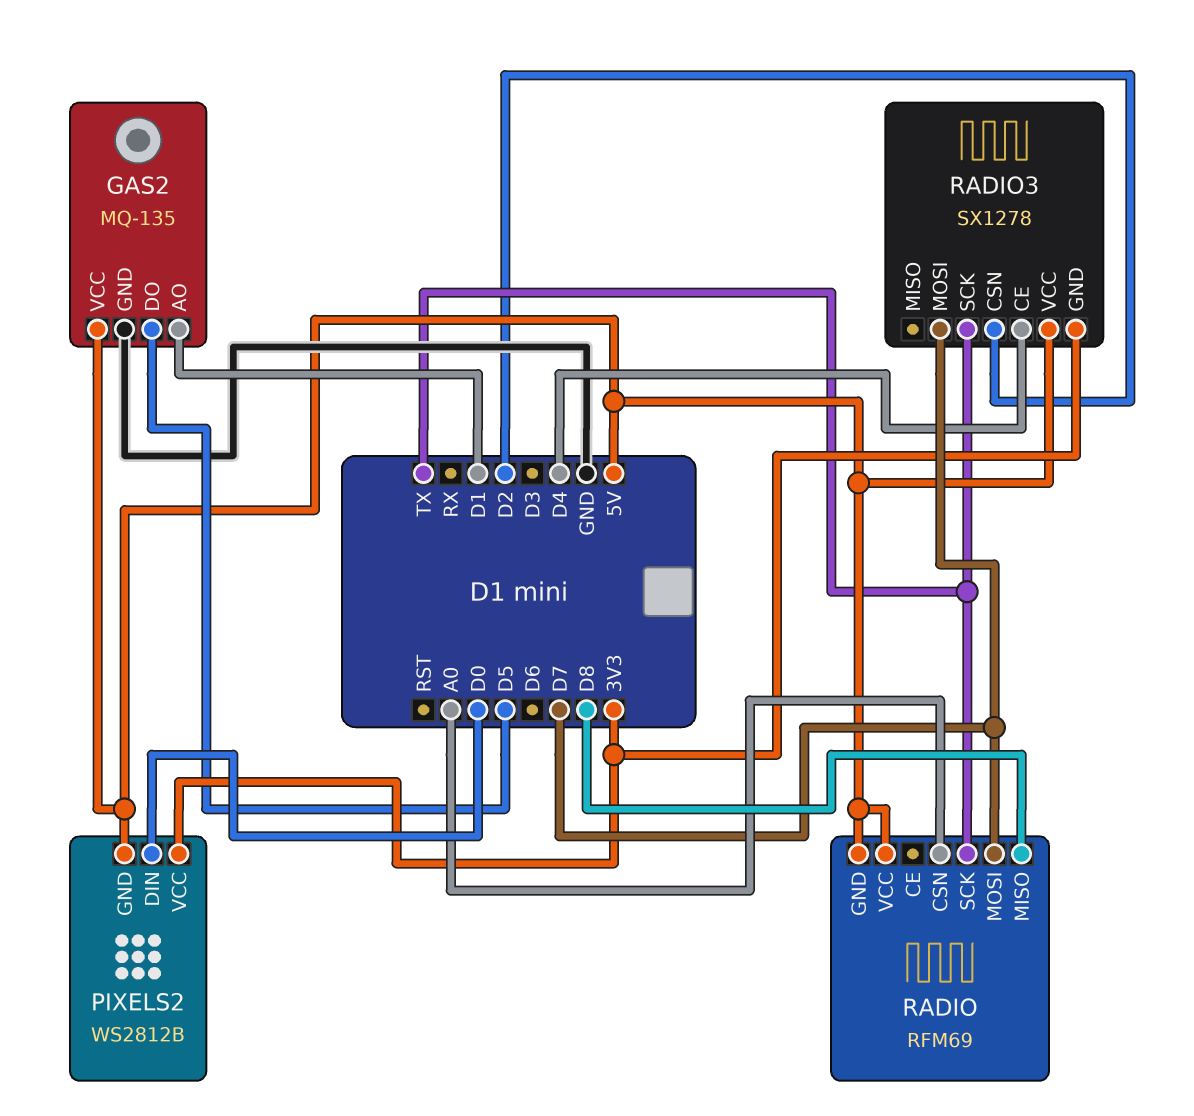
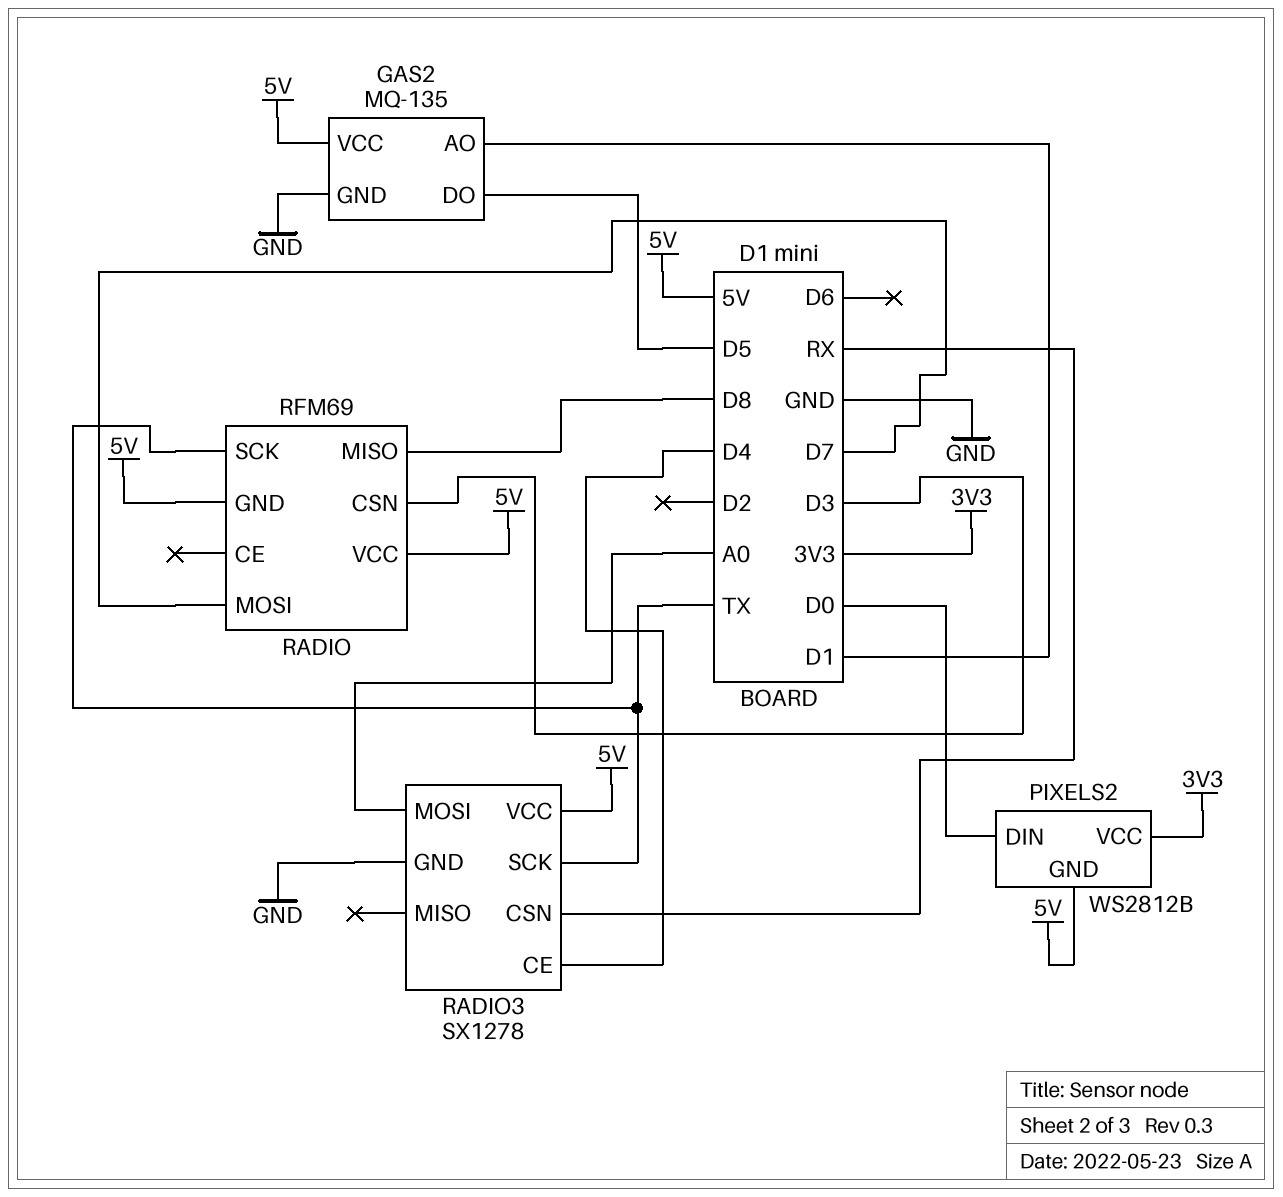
RADIO pin CSN: A0 -> D3
RADIO3 pin CSN: D2 -> RX
RADIO3 pin GND: 3V3 -> GND
RADIO3 pin MOSI: D7 -> A0

